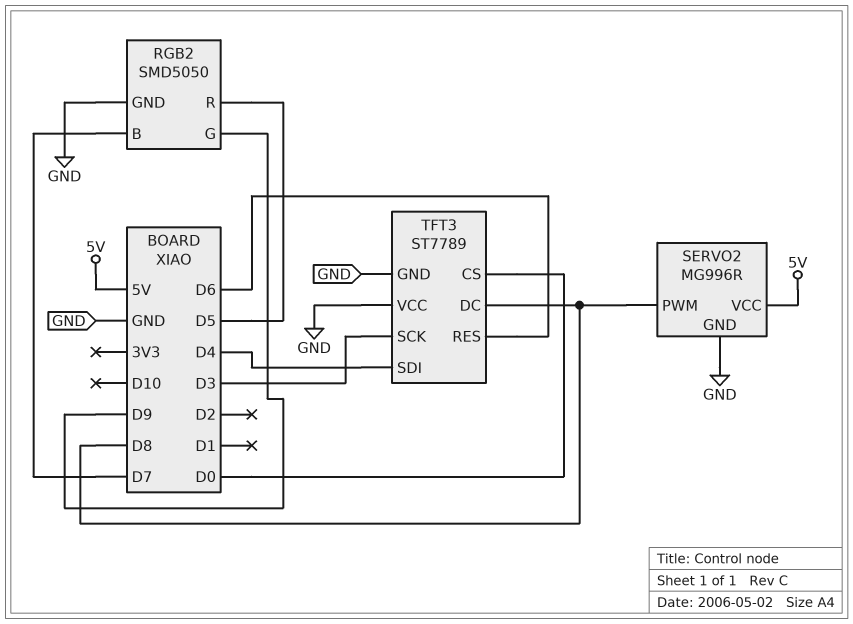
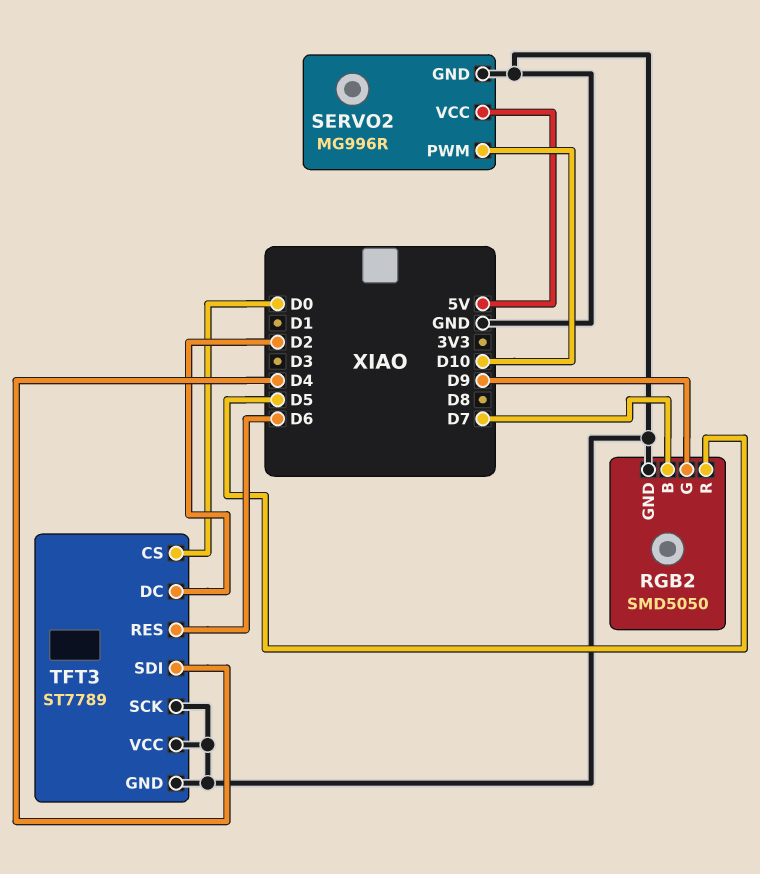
SERVO2 pin PWM: D8 -> D10
TFT3 pin DC: D8 -> D2
TFT3 pin SCK: D3 -> GND

